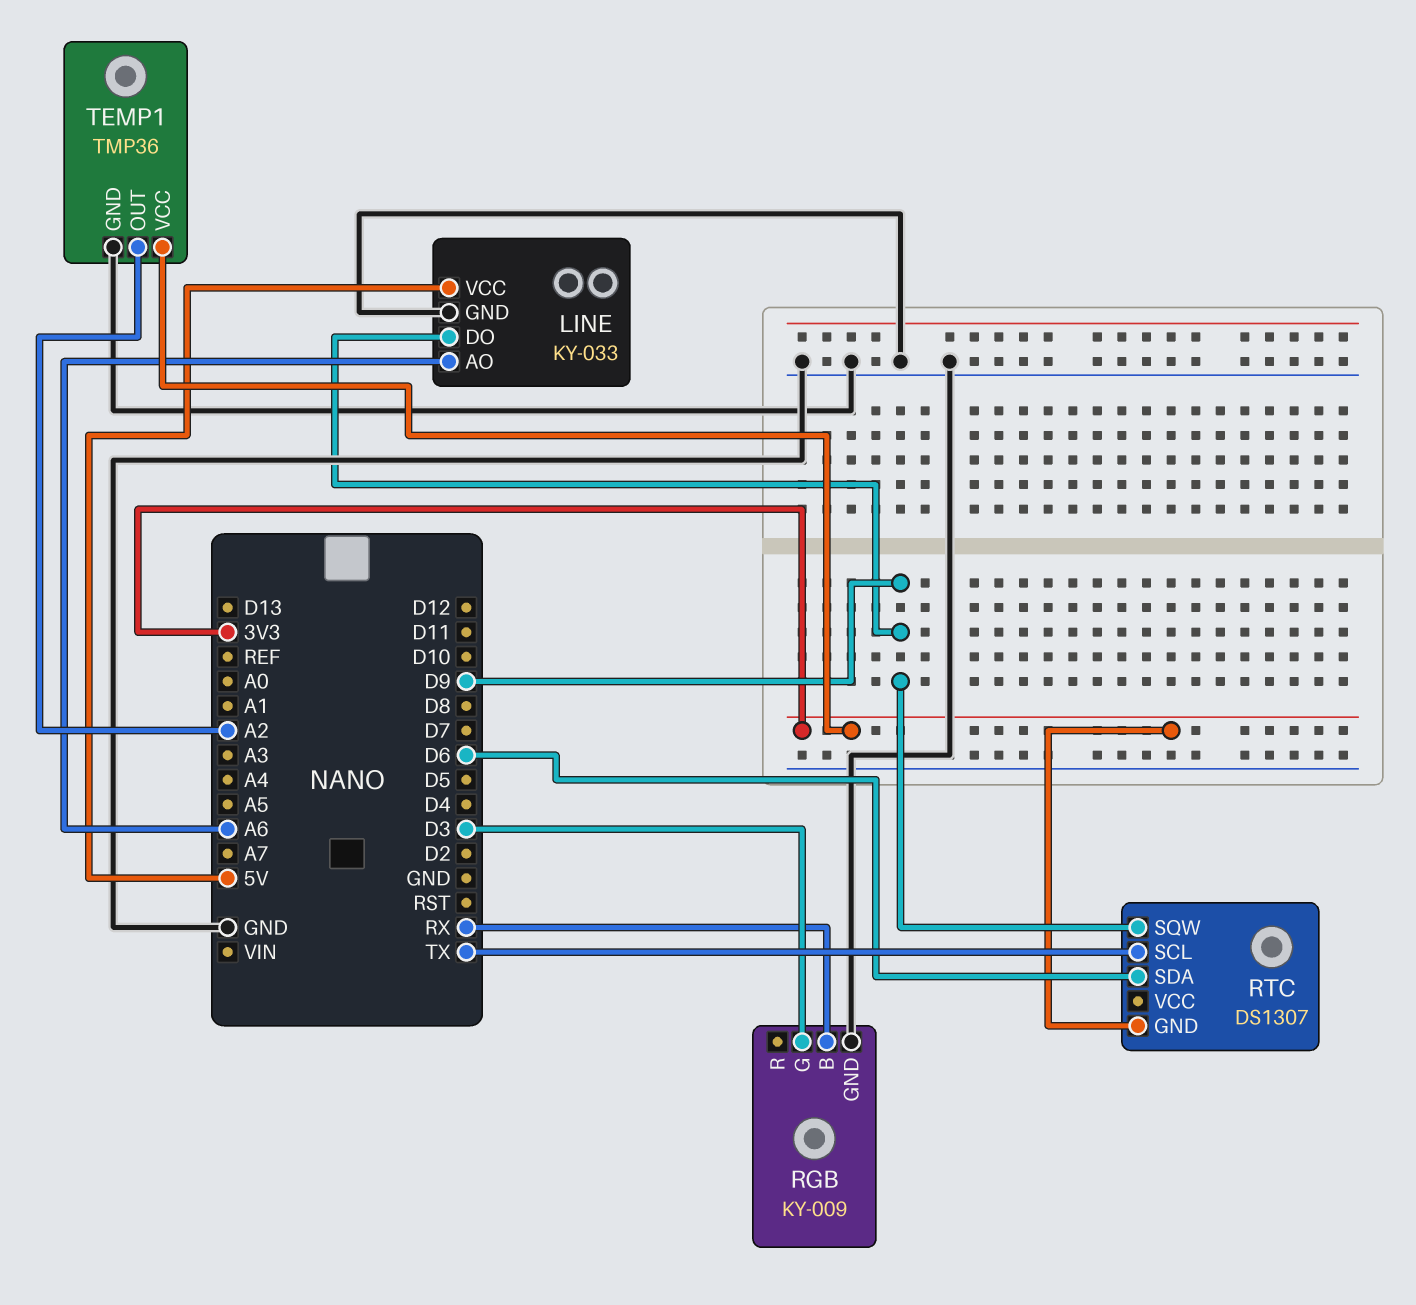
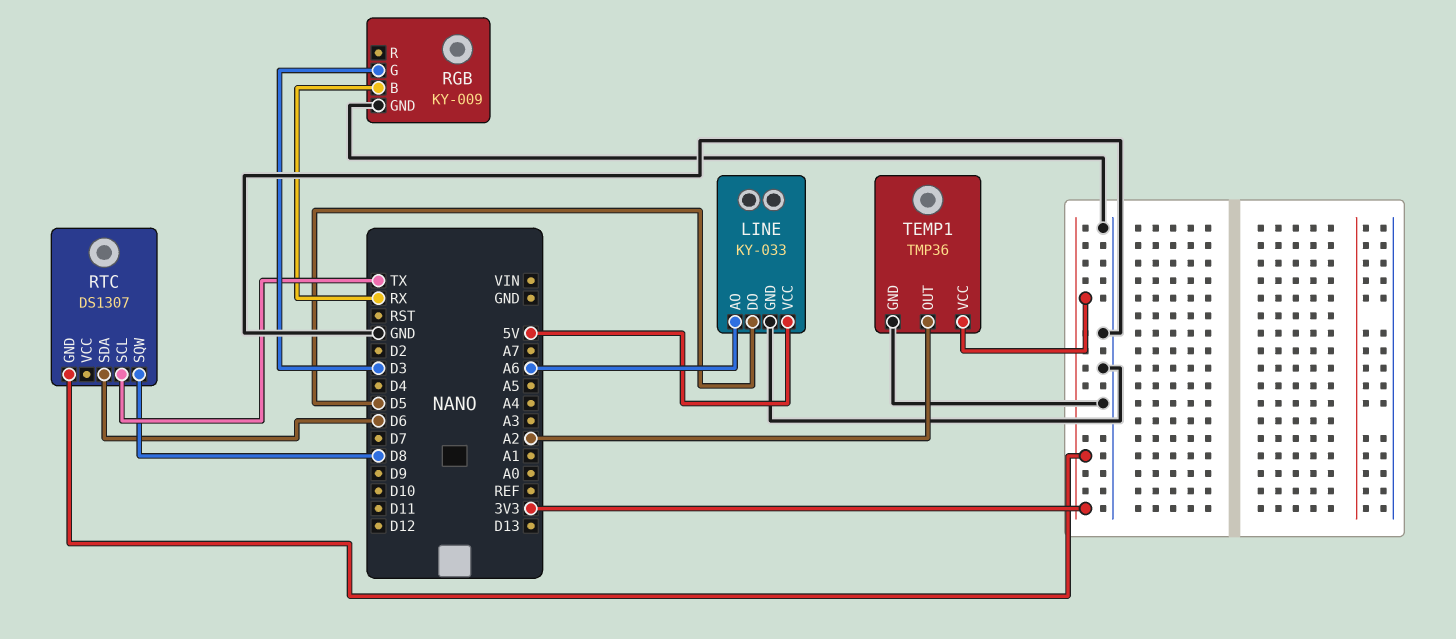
LINE pin DO: D9 -> D5
RTC pin SQW: D9 -> D8

